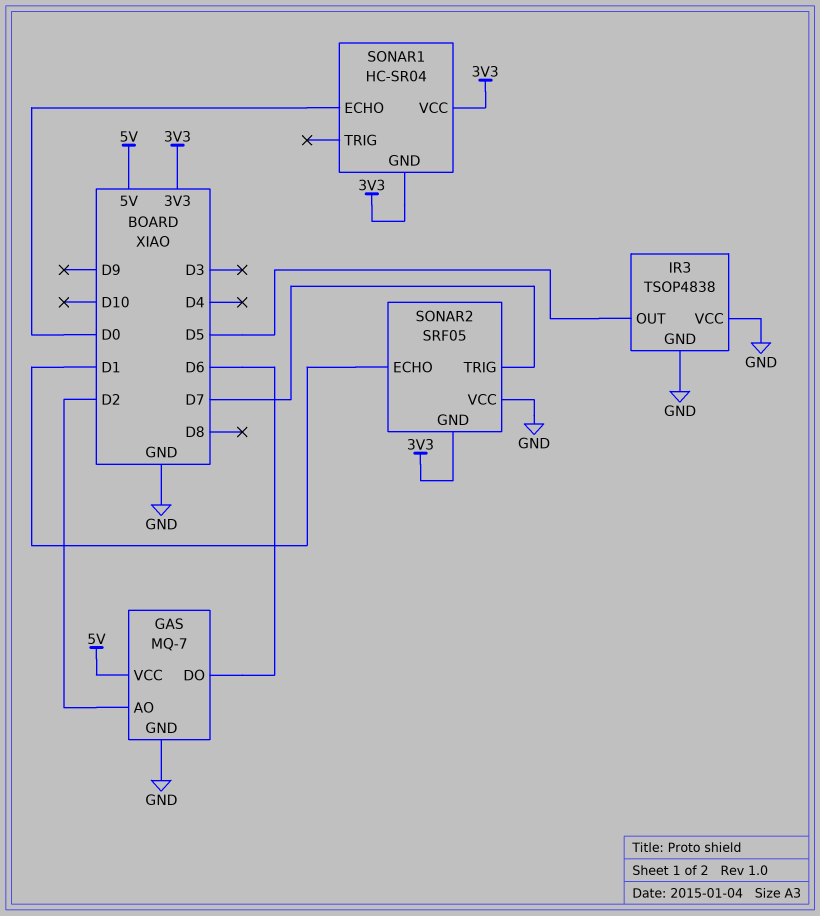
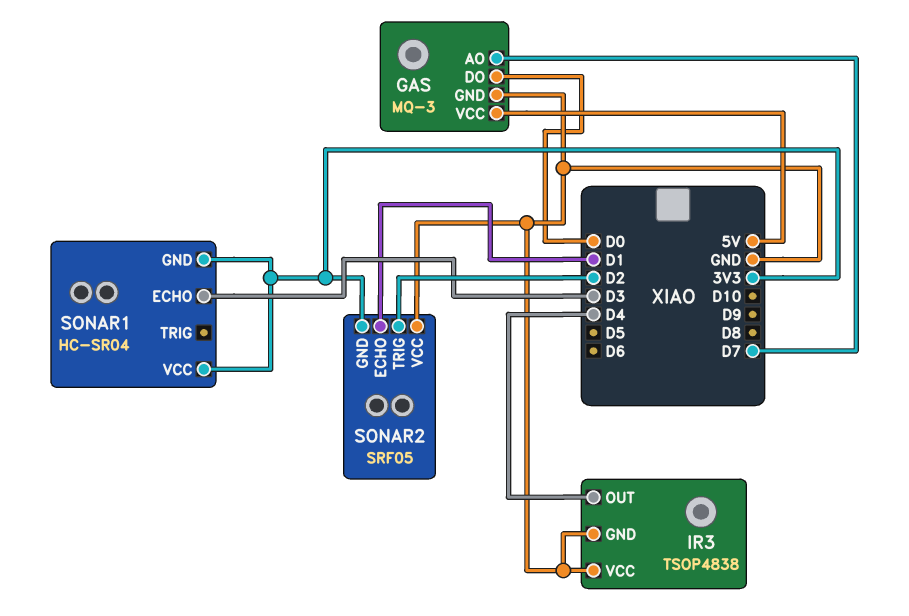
GAS: MQ-7 -> MQ-3
GAS pin AO: D2 -> D7
GAS pin DO: D6 -> D0
IR3 pin OUT: D5 -> D4
SONAR1 pin ECHO: D0 -> D3
SONAR2 pin TRIG: D7 -> D2

